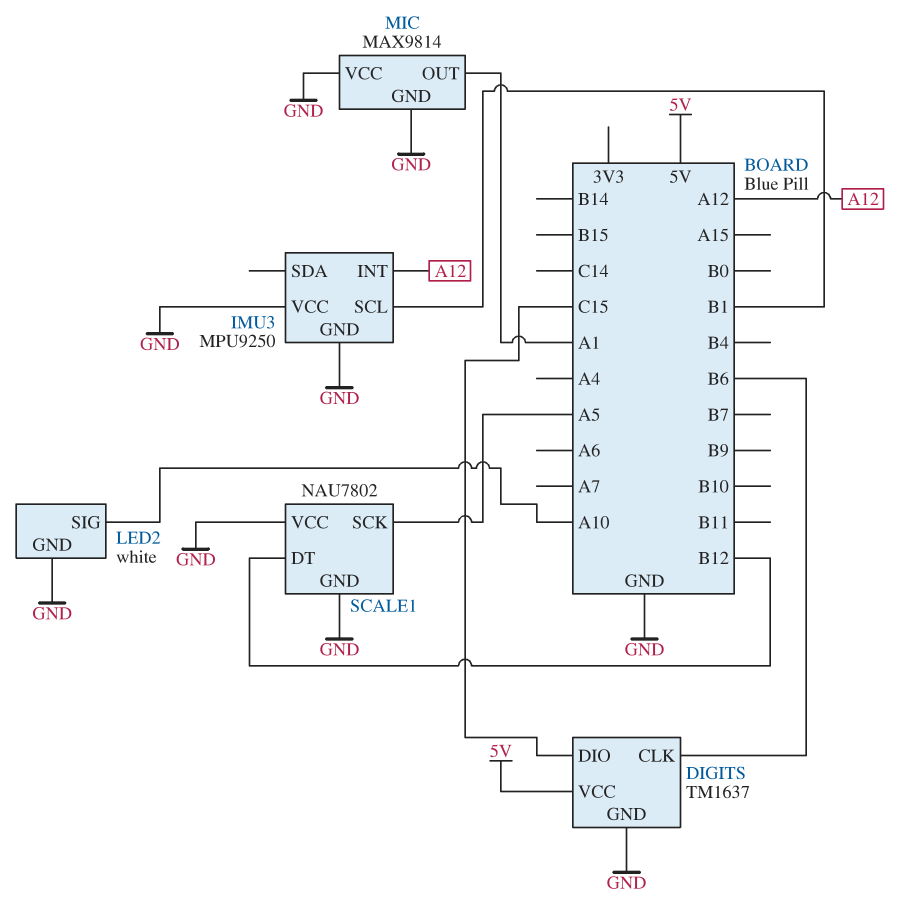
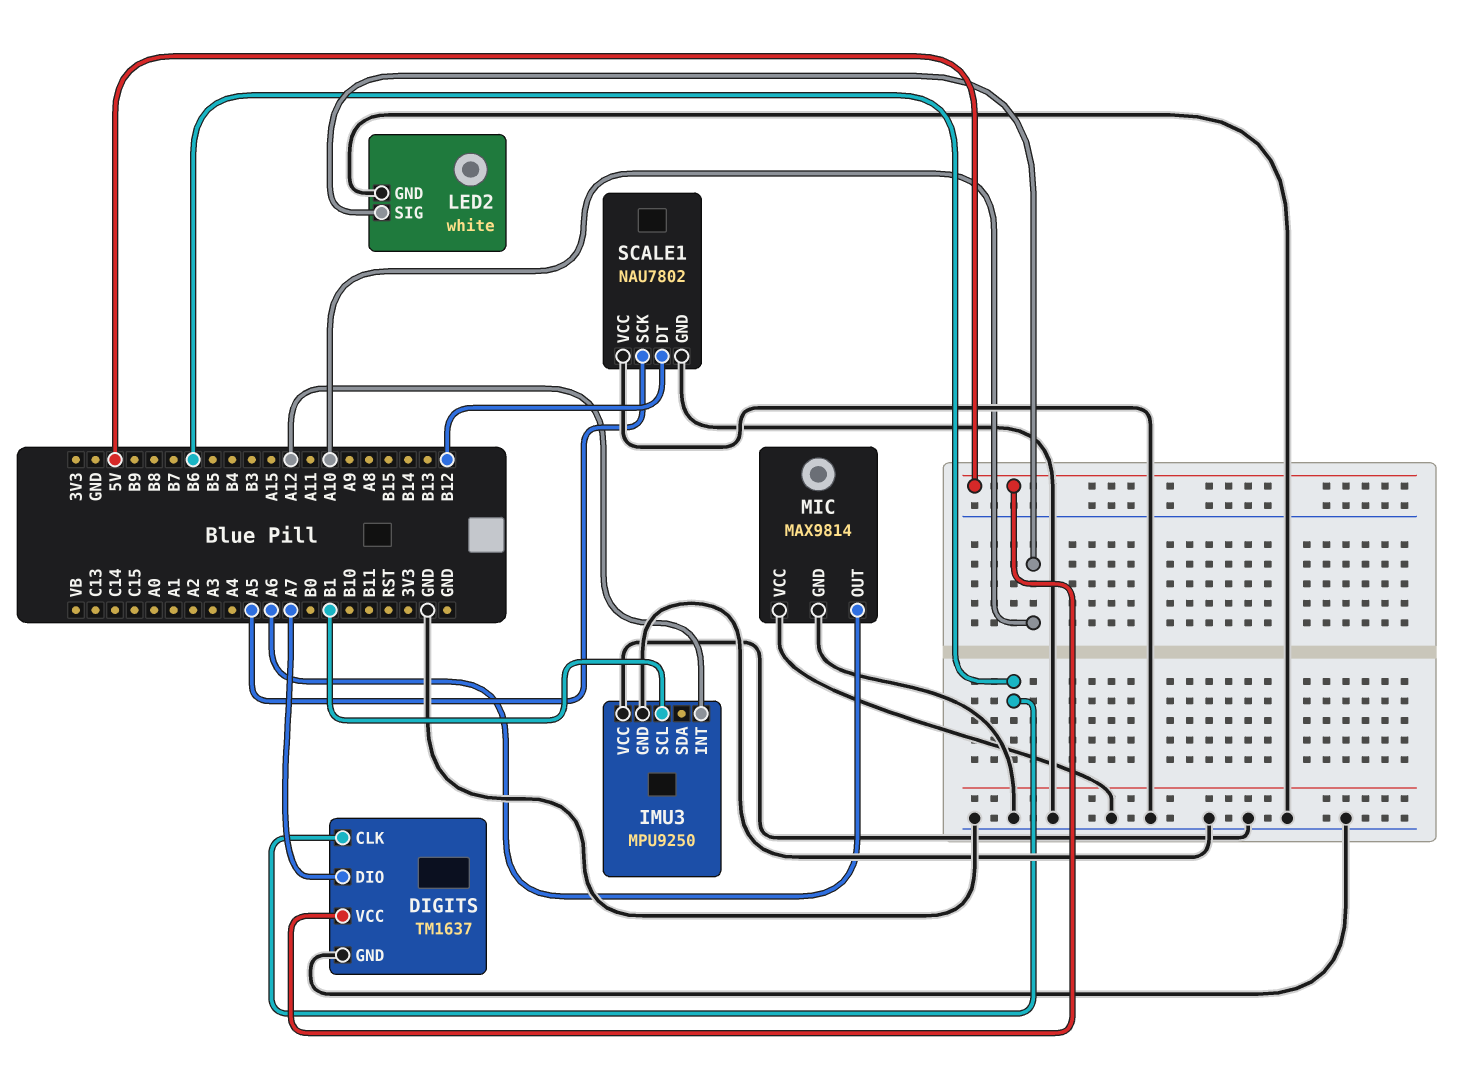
DIGITS pin DIO: C15 -> A7
MIC pin OUT: A1 -> A6

